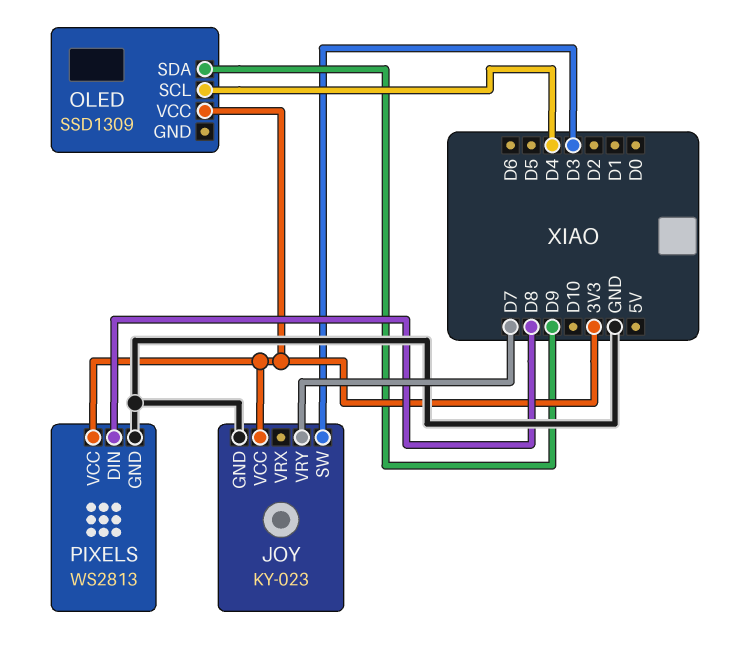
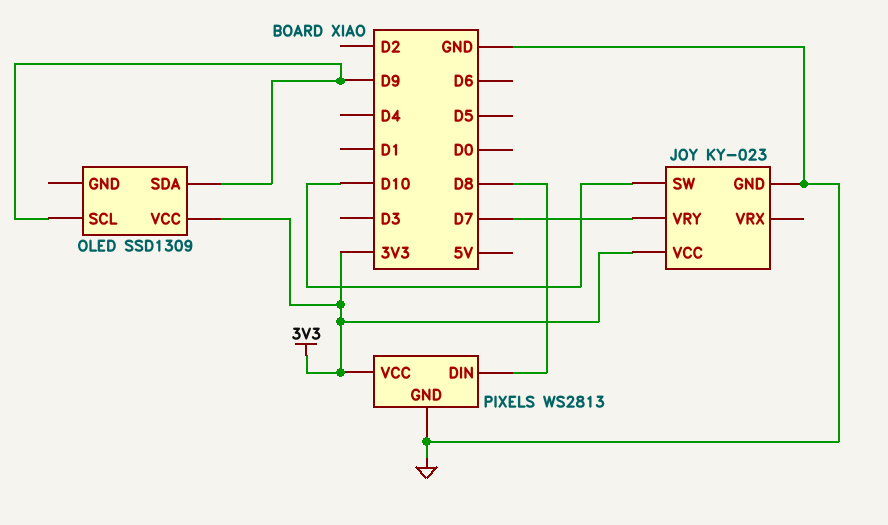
JOY pin SW: D3 -> D10
OLED pin SCL: D4 -> D9

